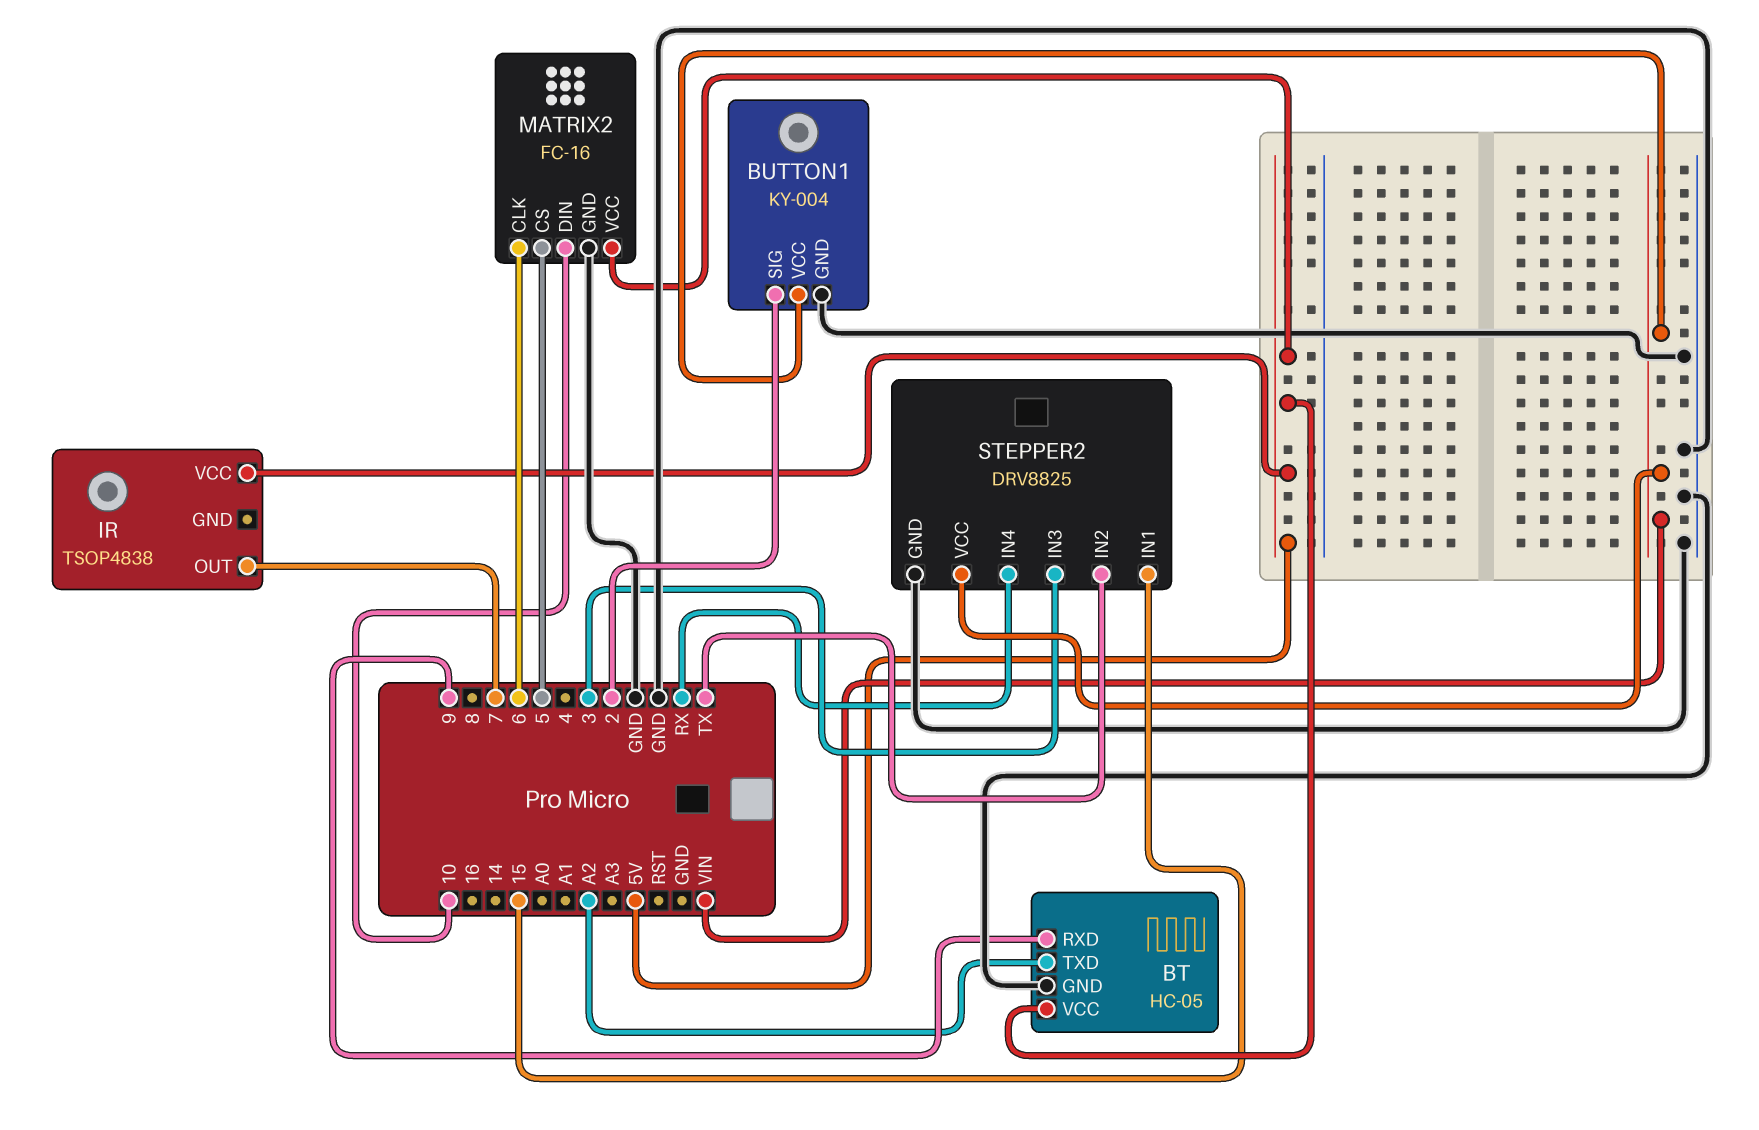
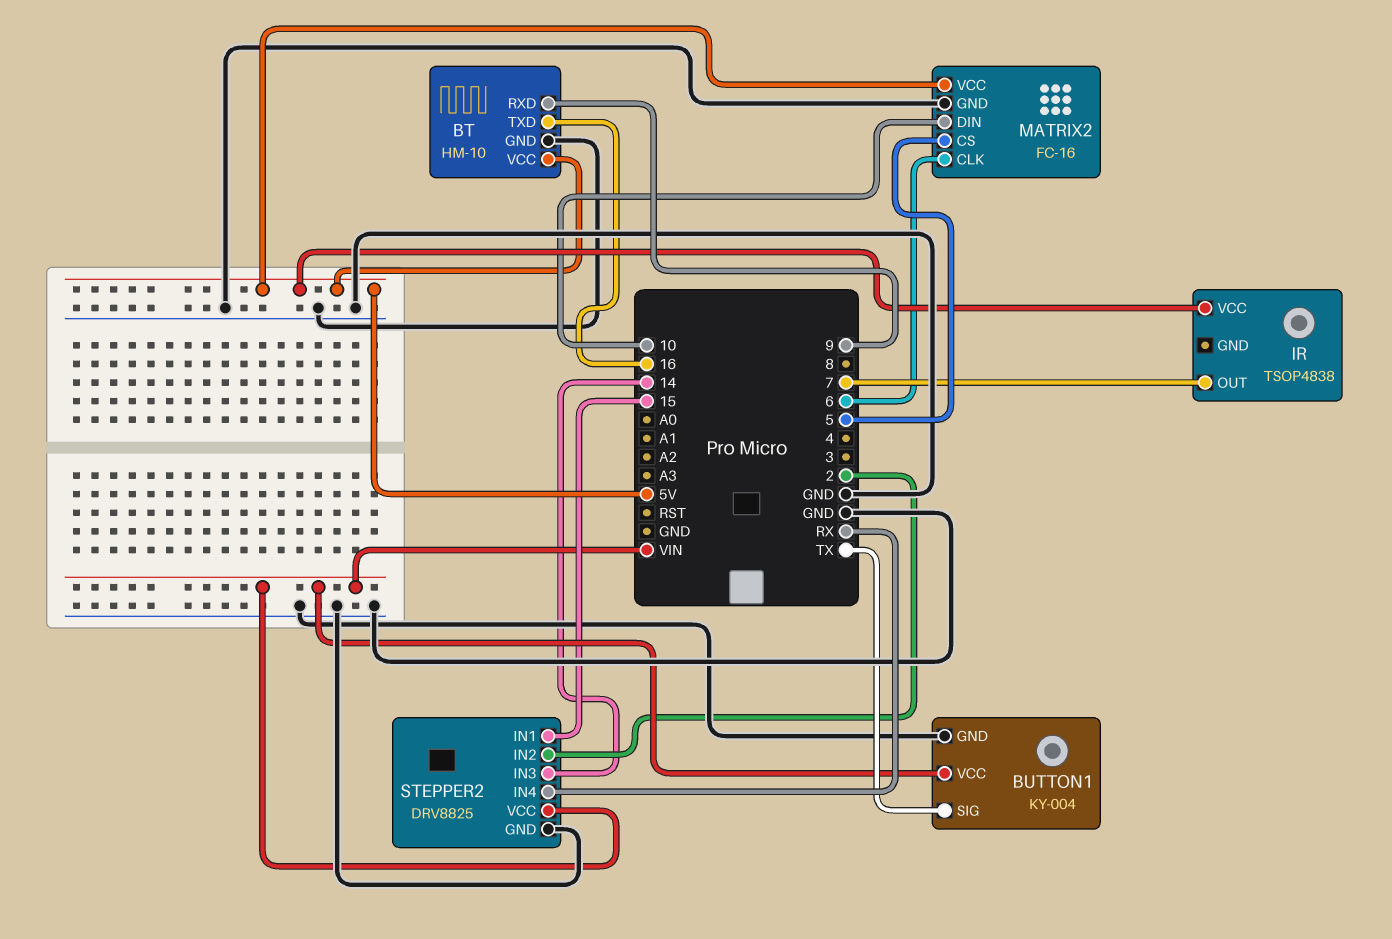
BT: HC-05 -> HM-10
BT pin TXD: A2 -> 16
BUTTON1 pin SIG: 2 -> TX
STEPPER2 pin IN2: TX -> 2
STEPPER2 pin IN3: 3 -> 14

